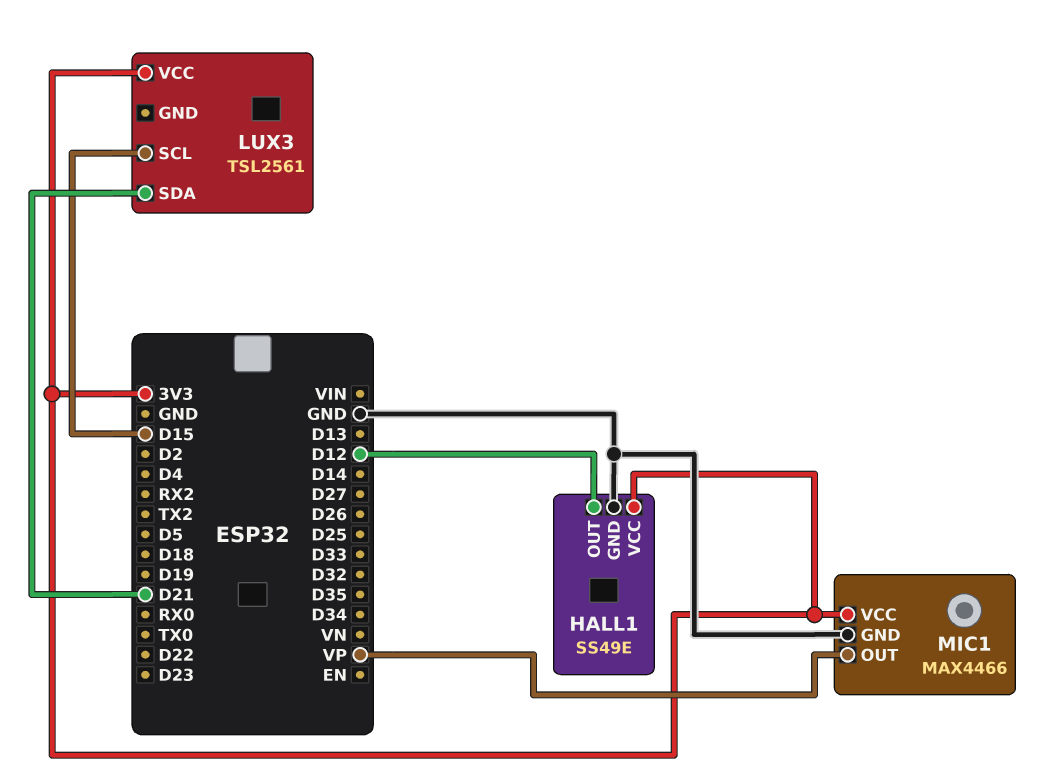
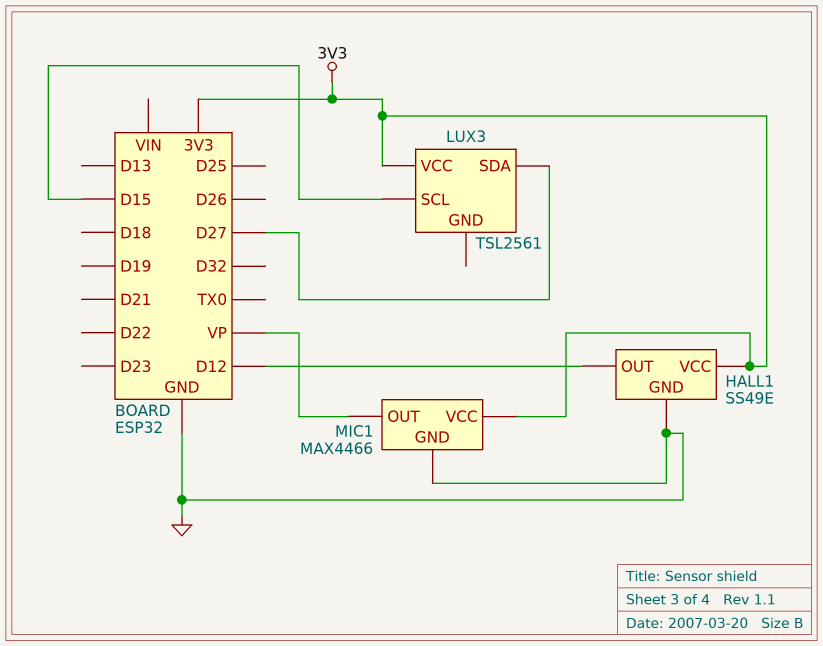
LUX3 pin SDA: D21 -> D27

